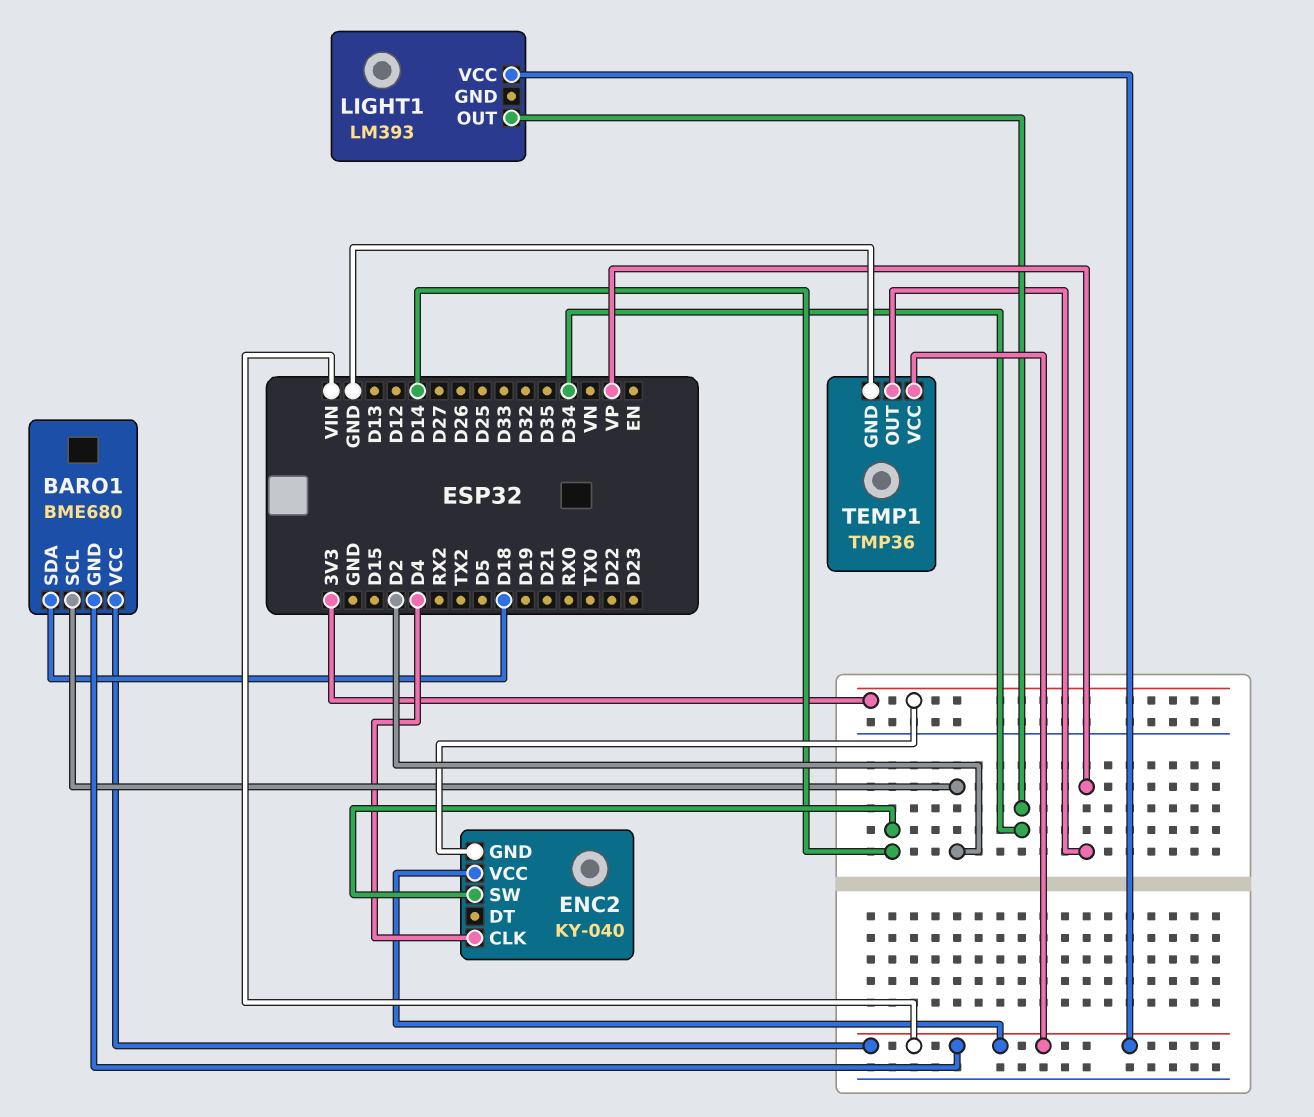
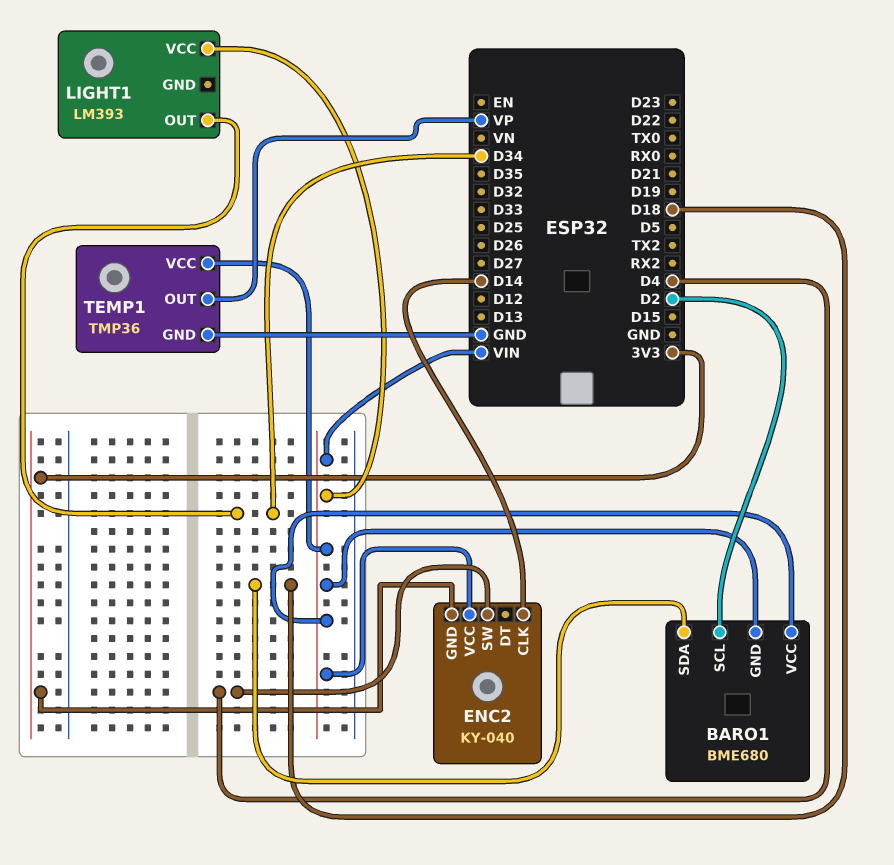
ENC2 pin CLK: D4 -> D14
ENC2 pin SW: D14 -> D4

